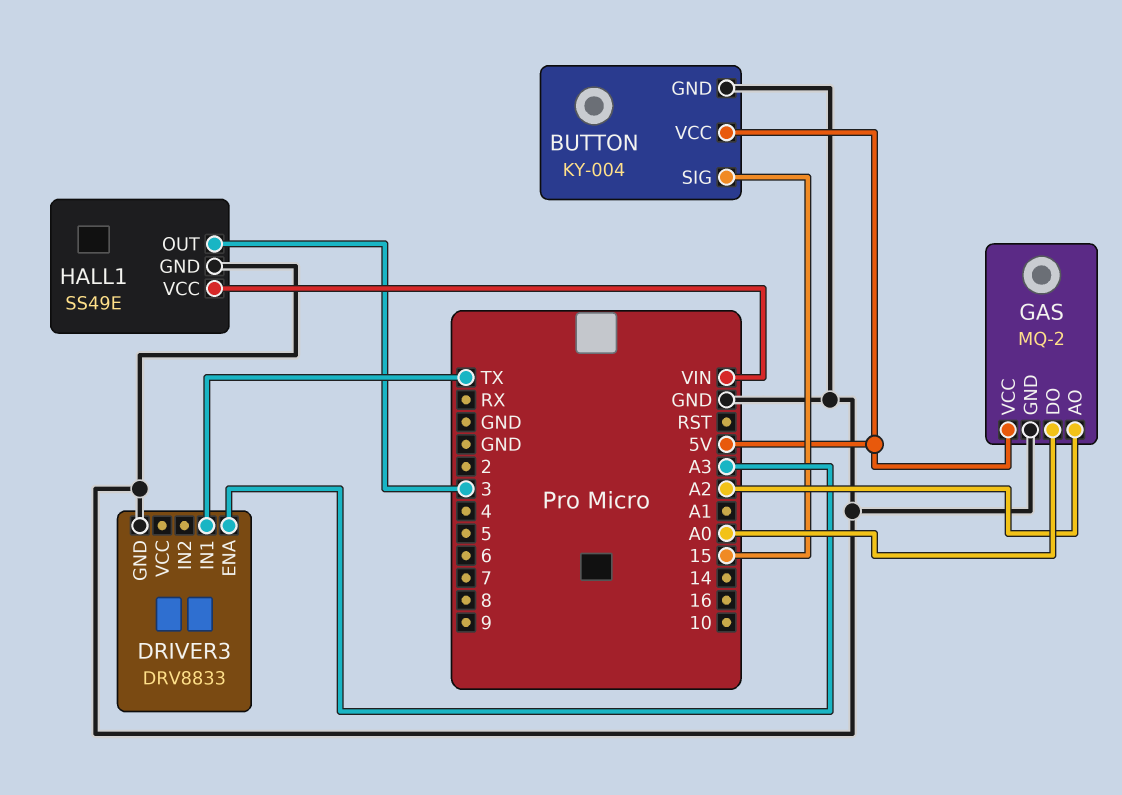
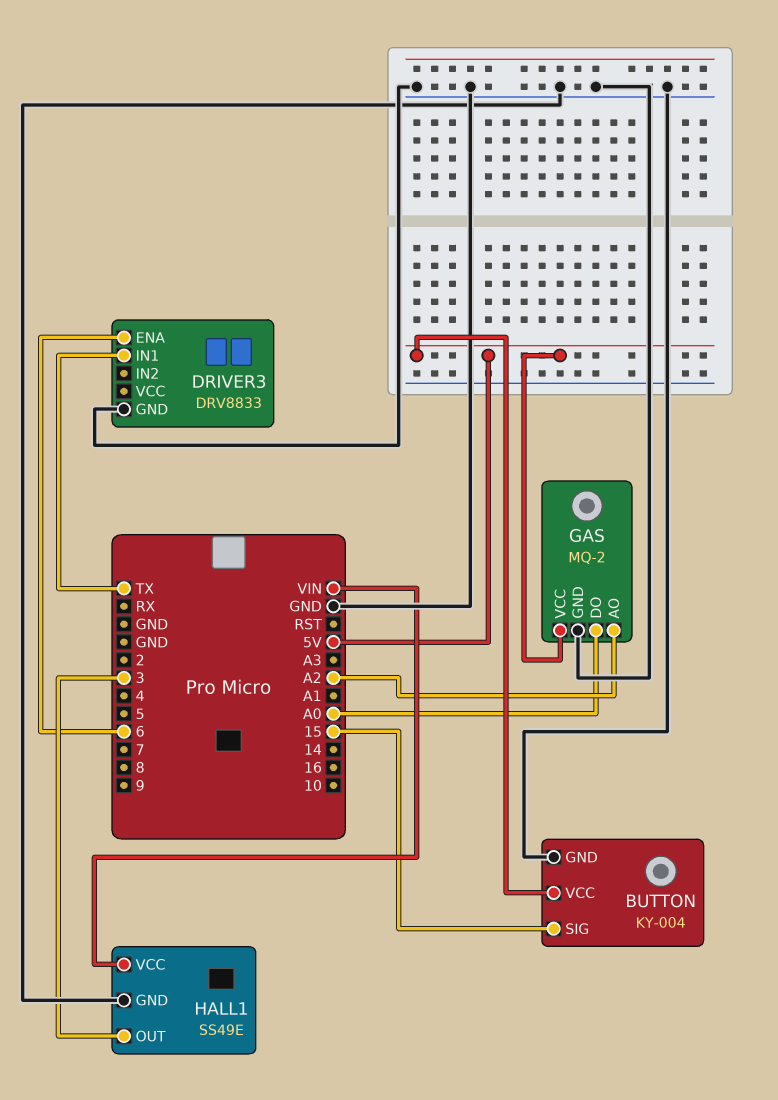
DRIVER3 pin ENA: A3 -> 6

